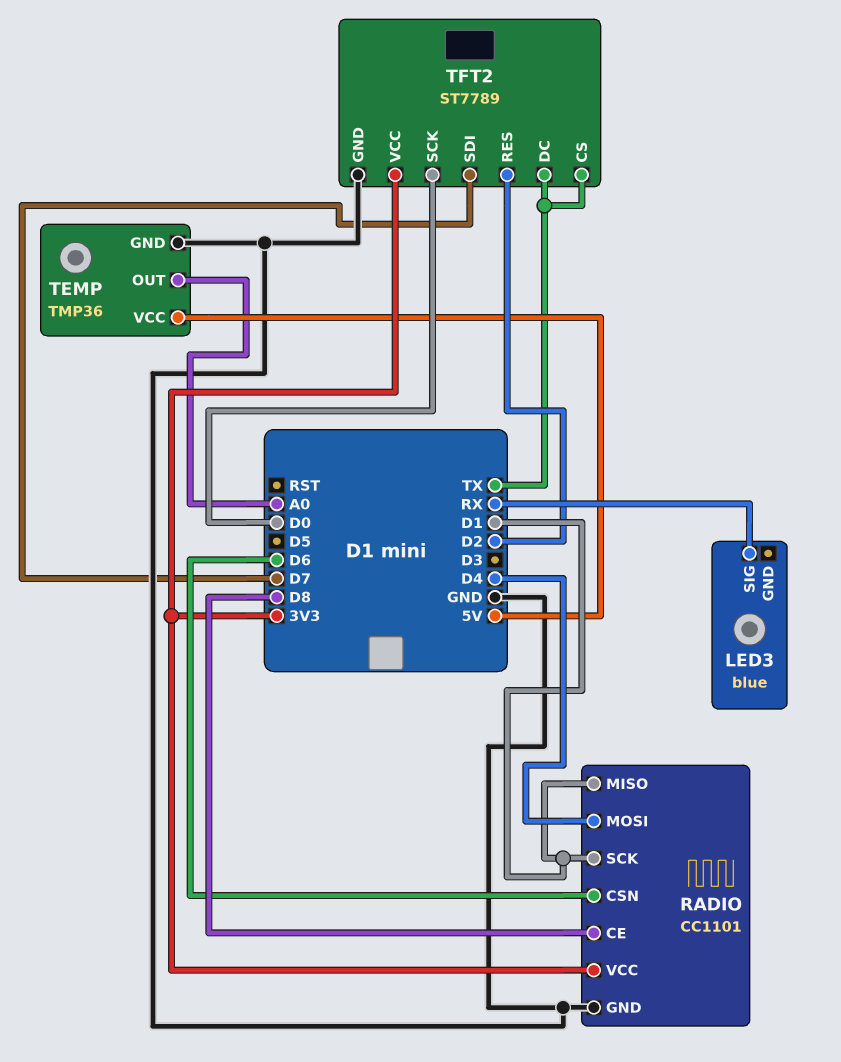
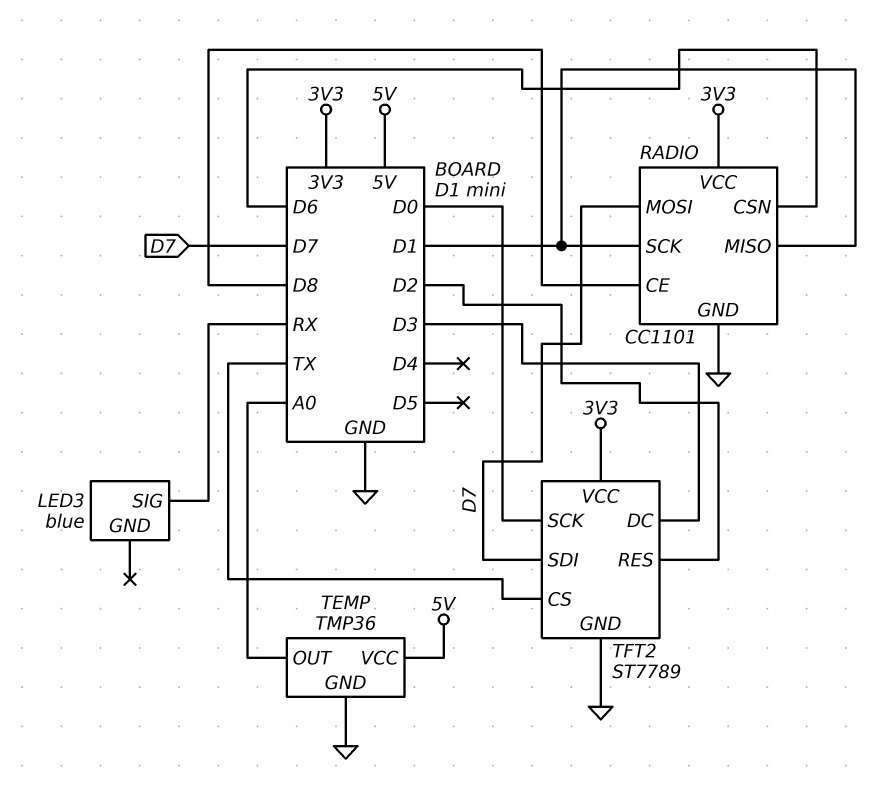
RADIO pin MOSI: D4 -> D7
TFT2 pin DC: TX -> D3

